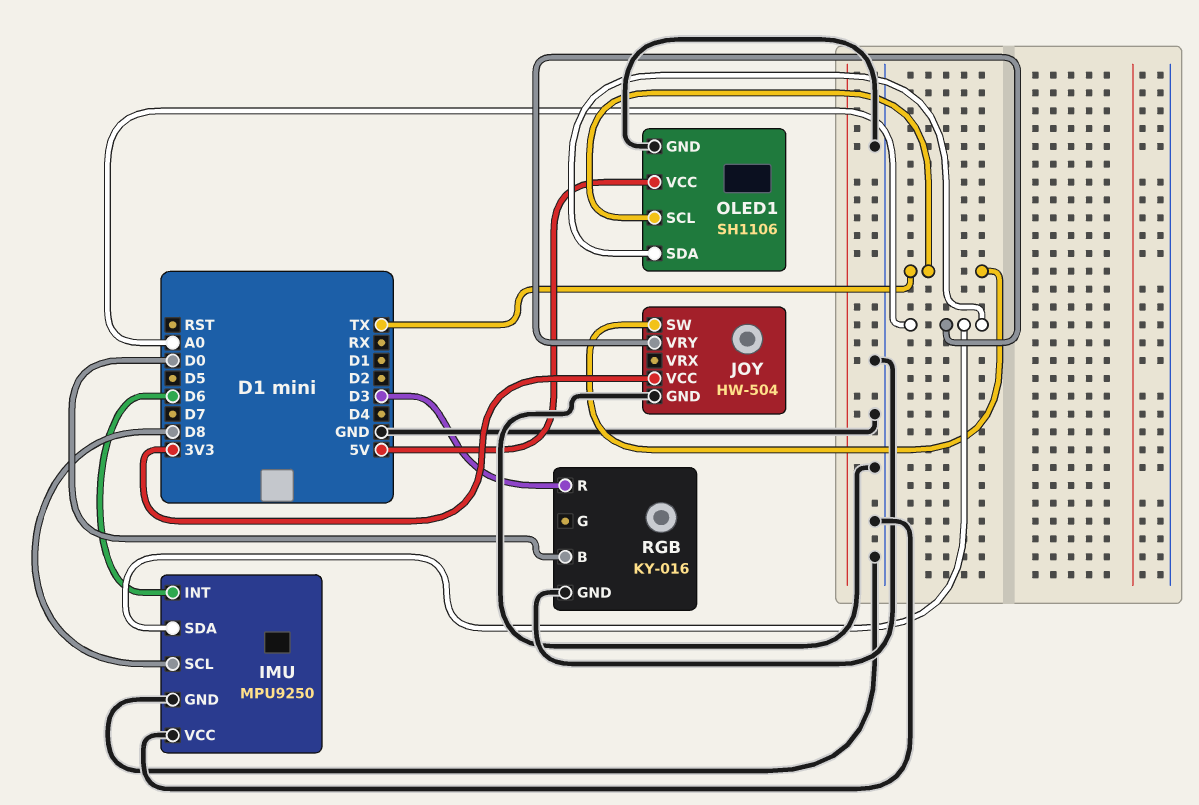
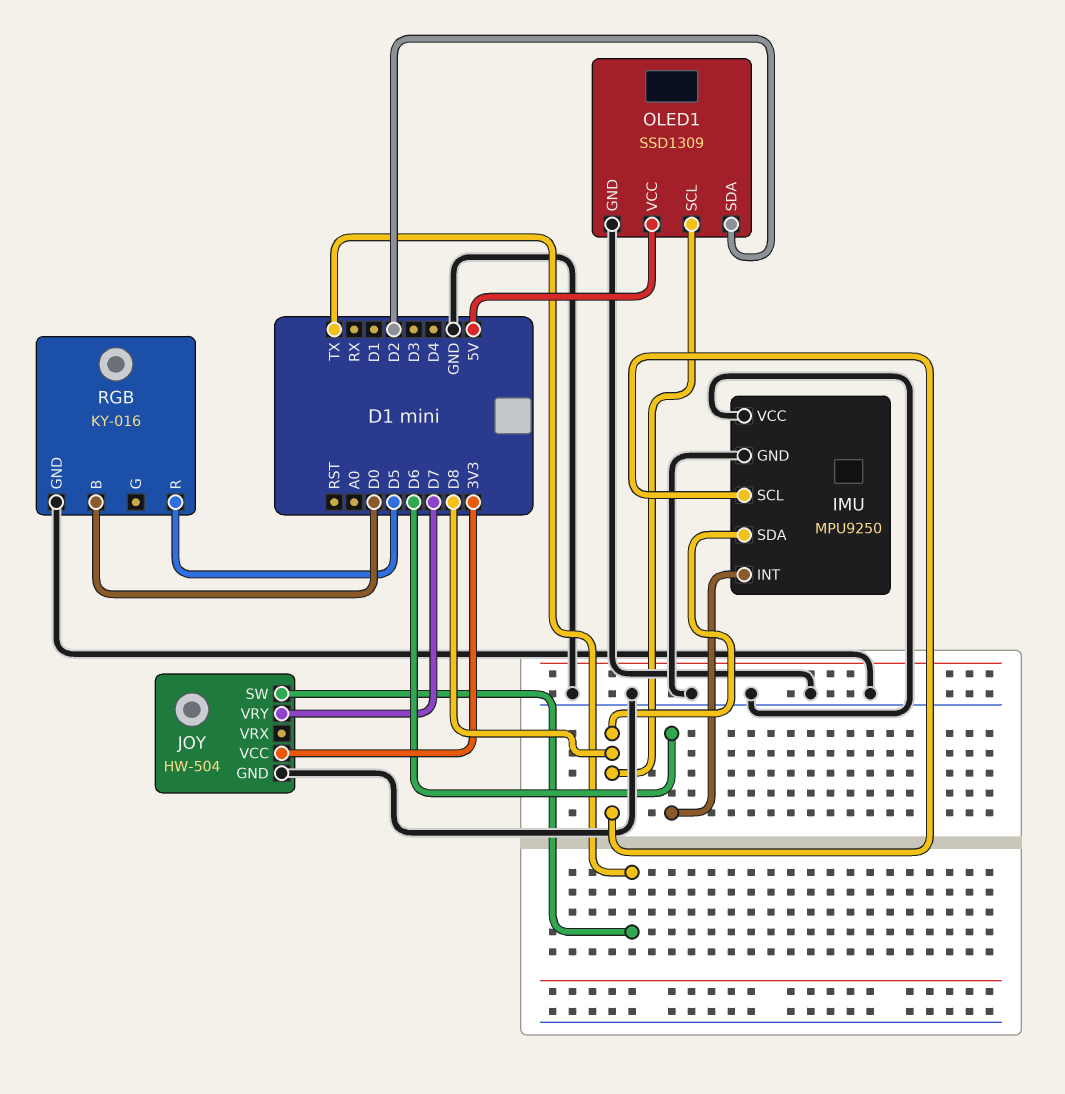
IMU pin SDA: A0 -> D8
JOY pin VRY: A0 -> D7
OLED1: SH1106 -> SSD1309
OLED1 pin SCL: TX -> D8
OLED1 pin SDA: A0 -> D2
RGB pin R: D3 -> D5

